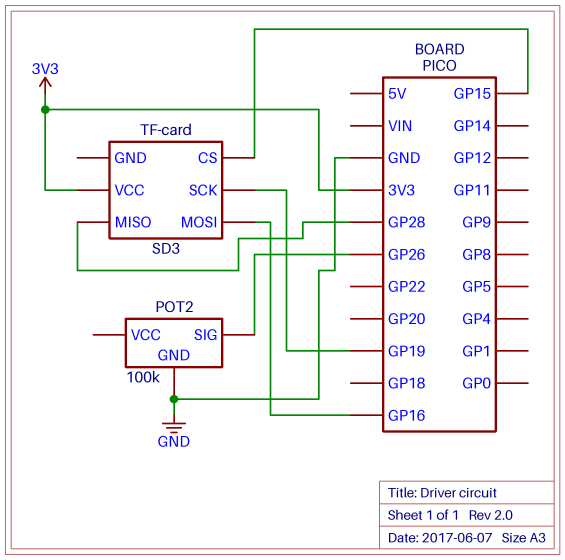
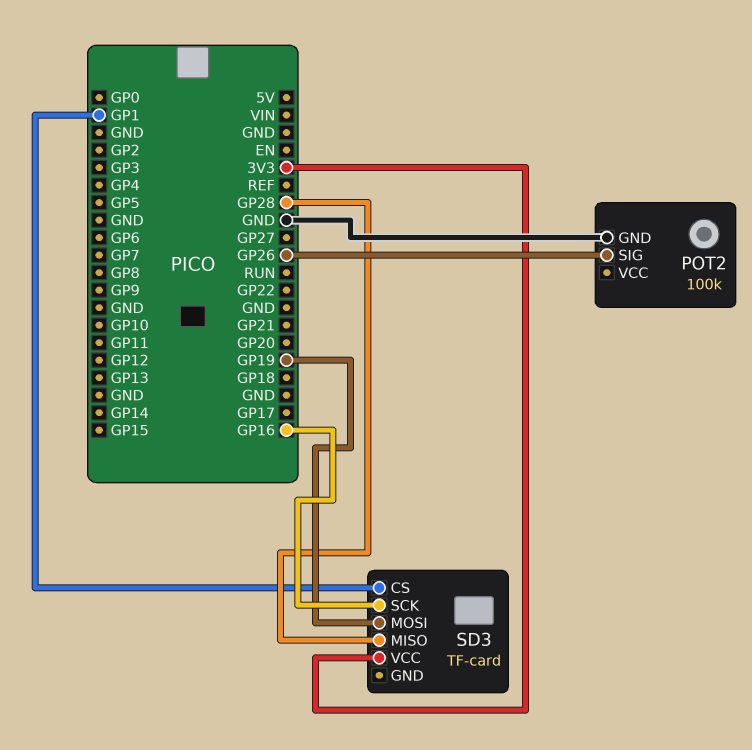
SD3 pin CS: GP15 -> GP1
SD3 pin MOSI: GP16 -> GP19
SD3 pin SCK: GP19 -> GP16

